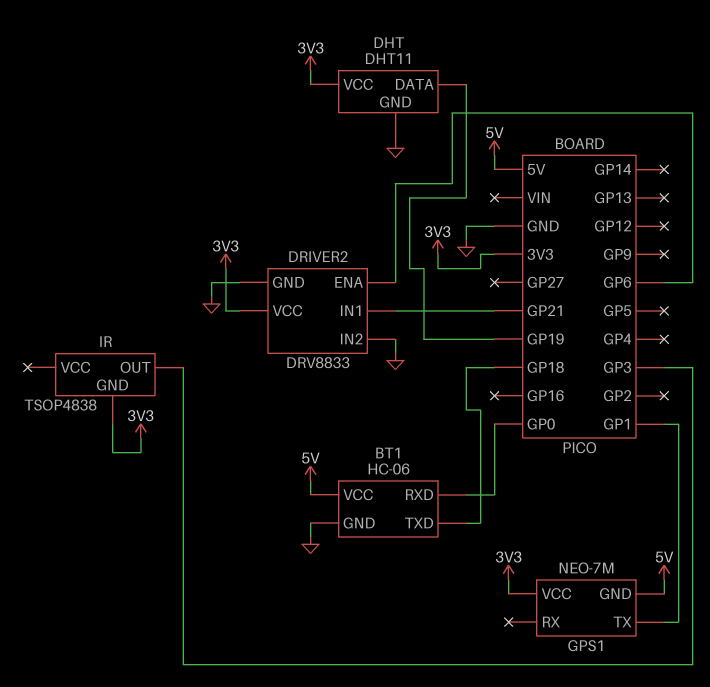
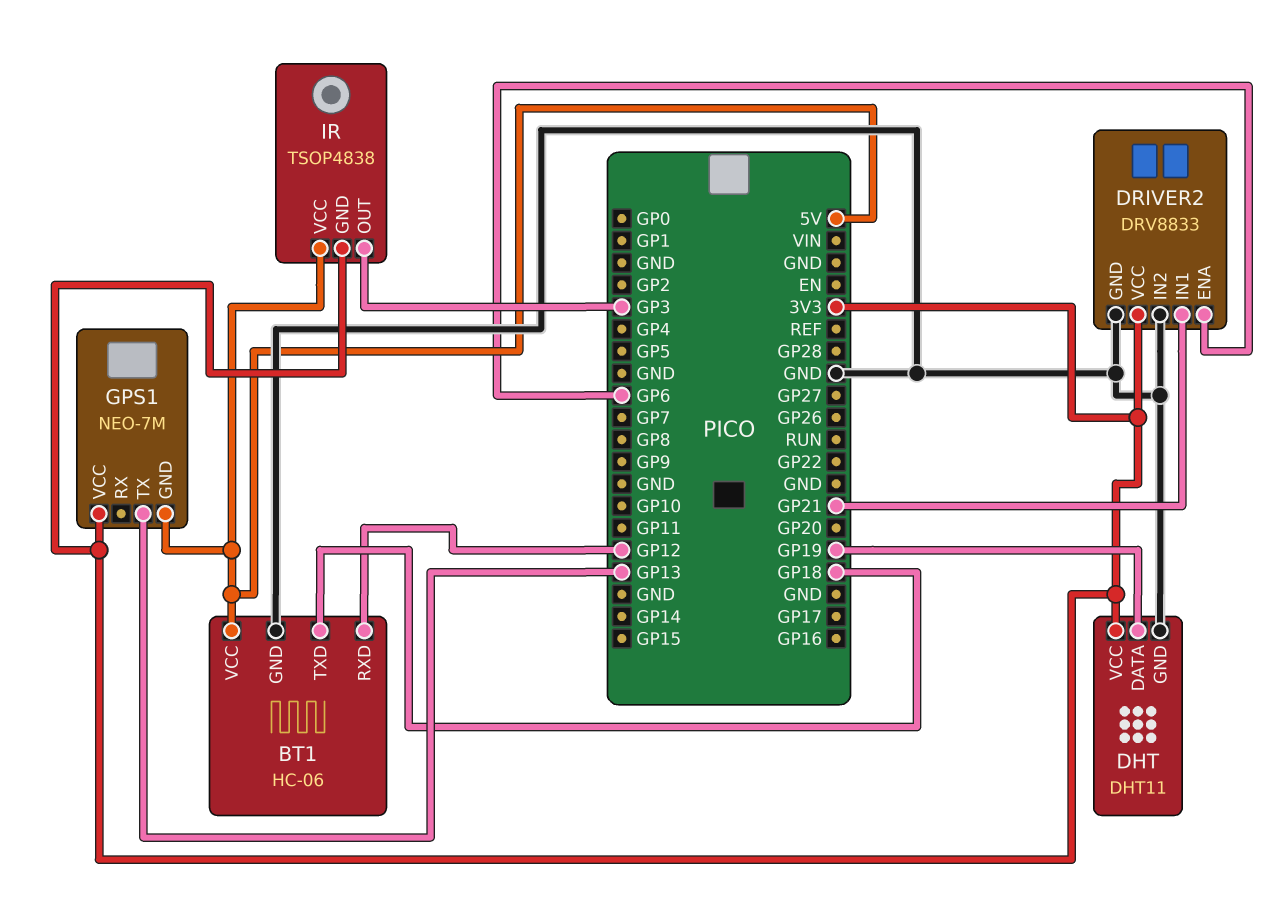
BT1 pin RXD: GP0 -> GP12
GPS1 pin TX: GP1 -> GP13
IR pin VCC: none -> 5V

